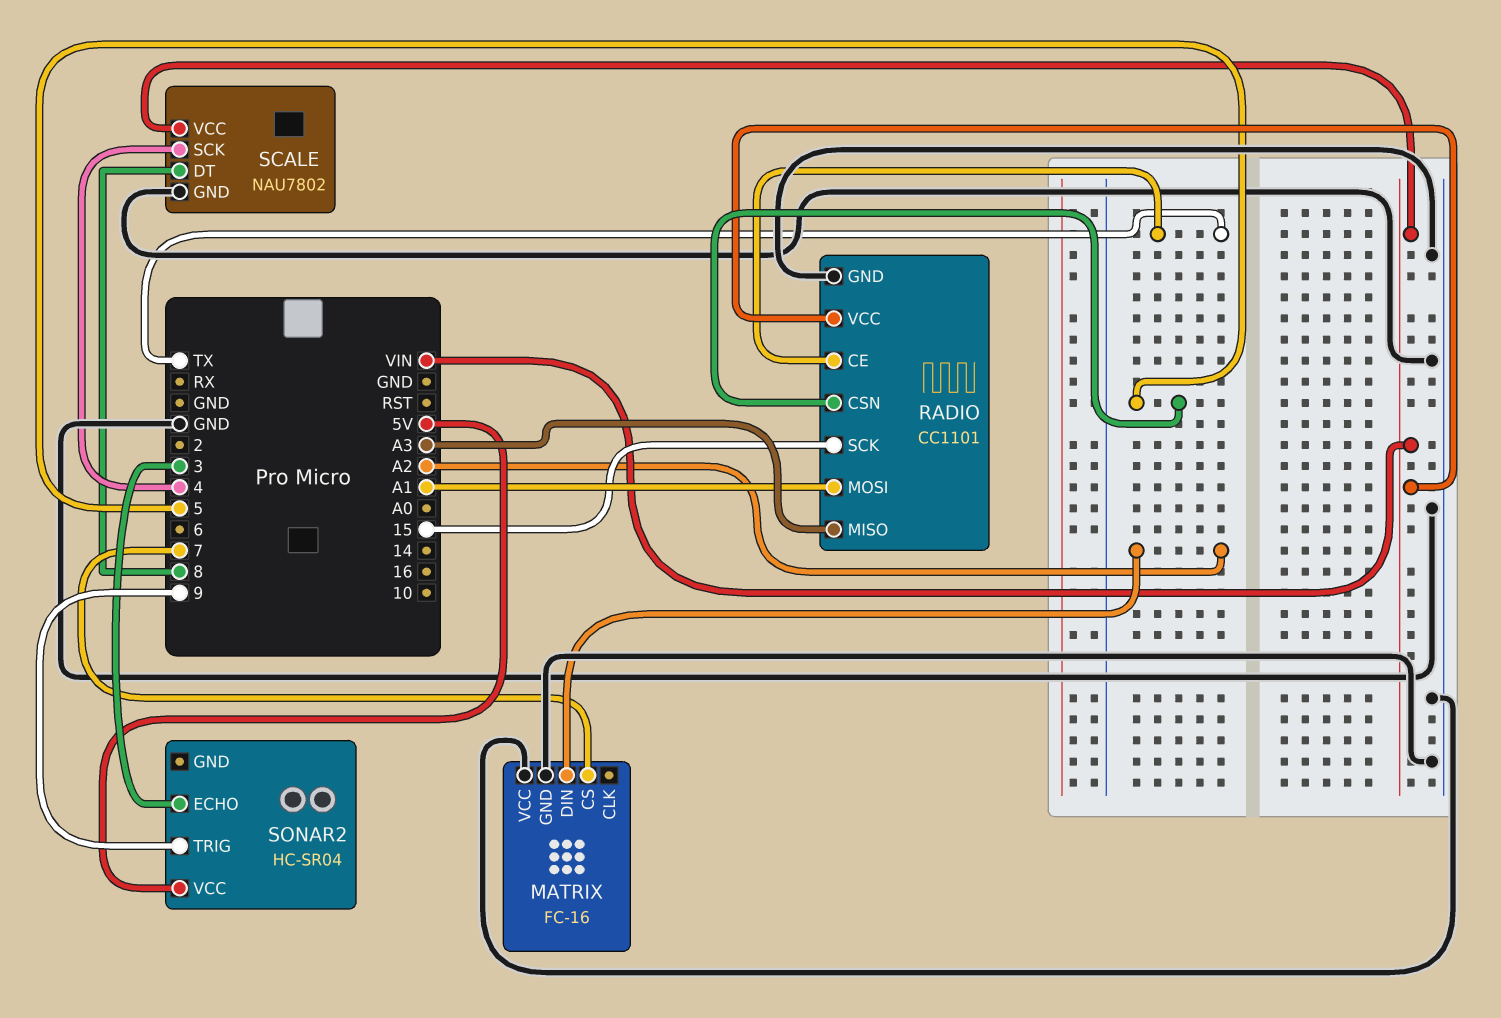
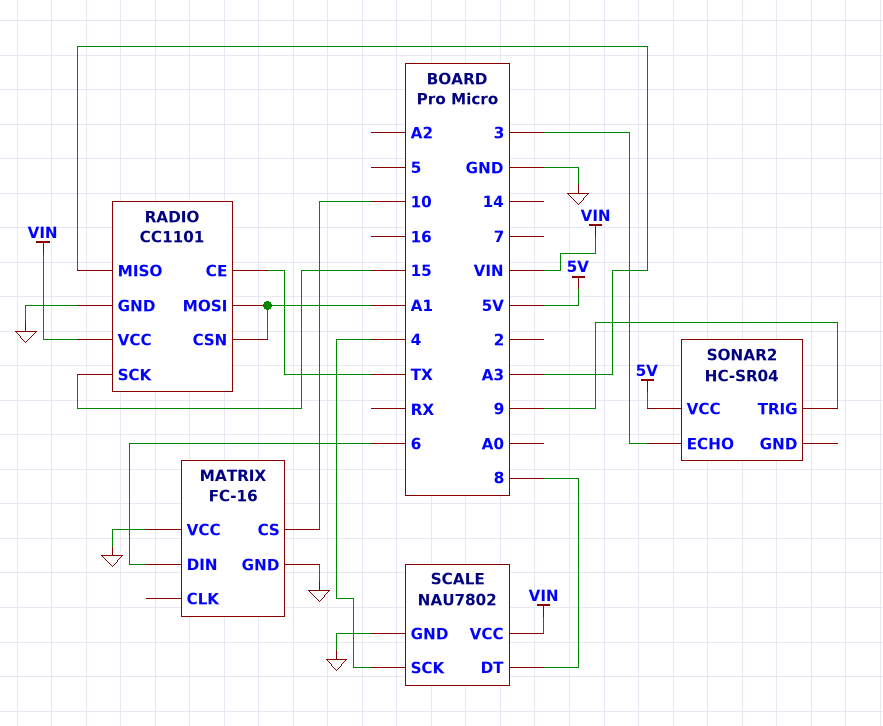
MATRIX pin CS: 7 -> 10
MATRIX pin DIN: A2 -> 6
RADIO pin CSN: 5 -> A1

